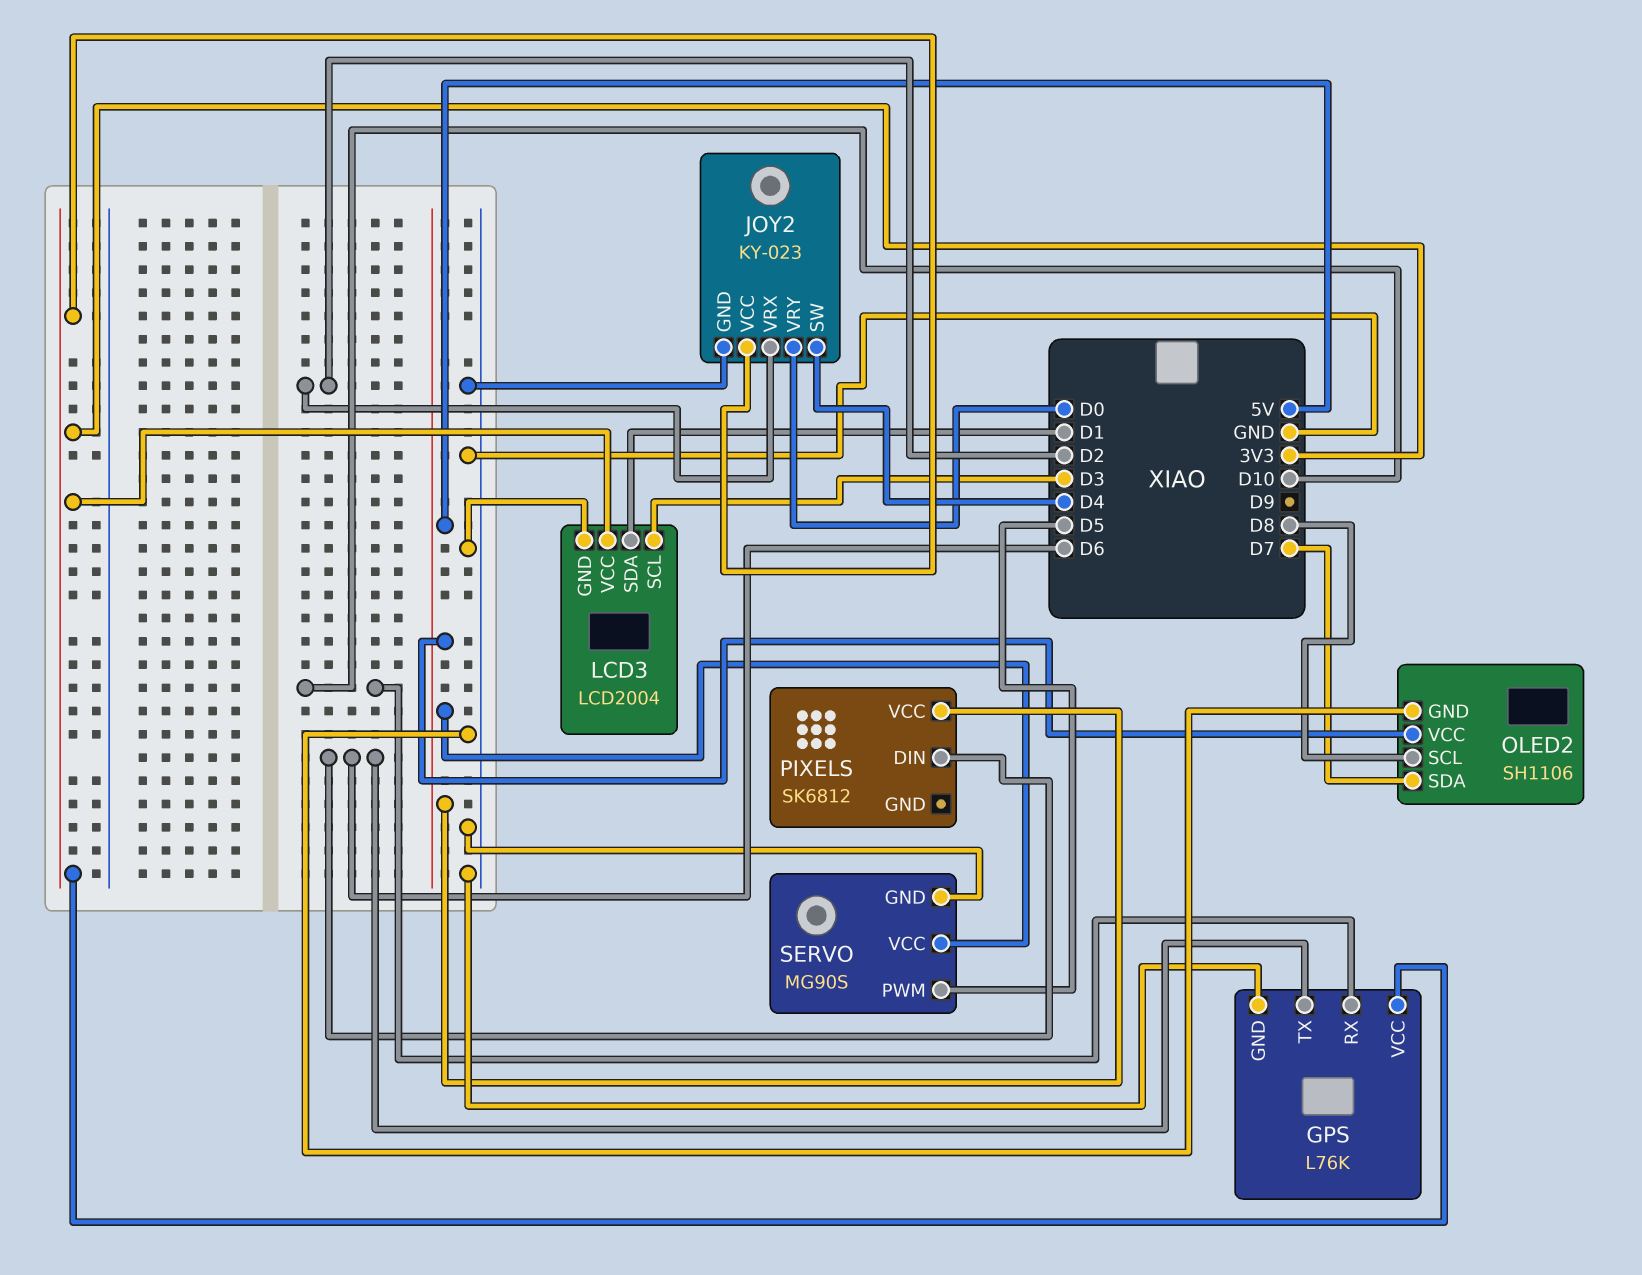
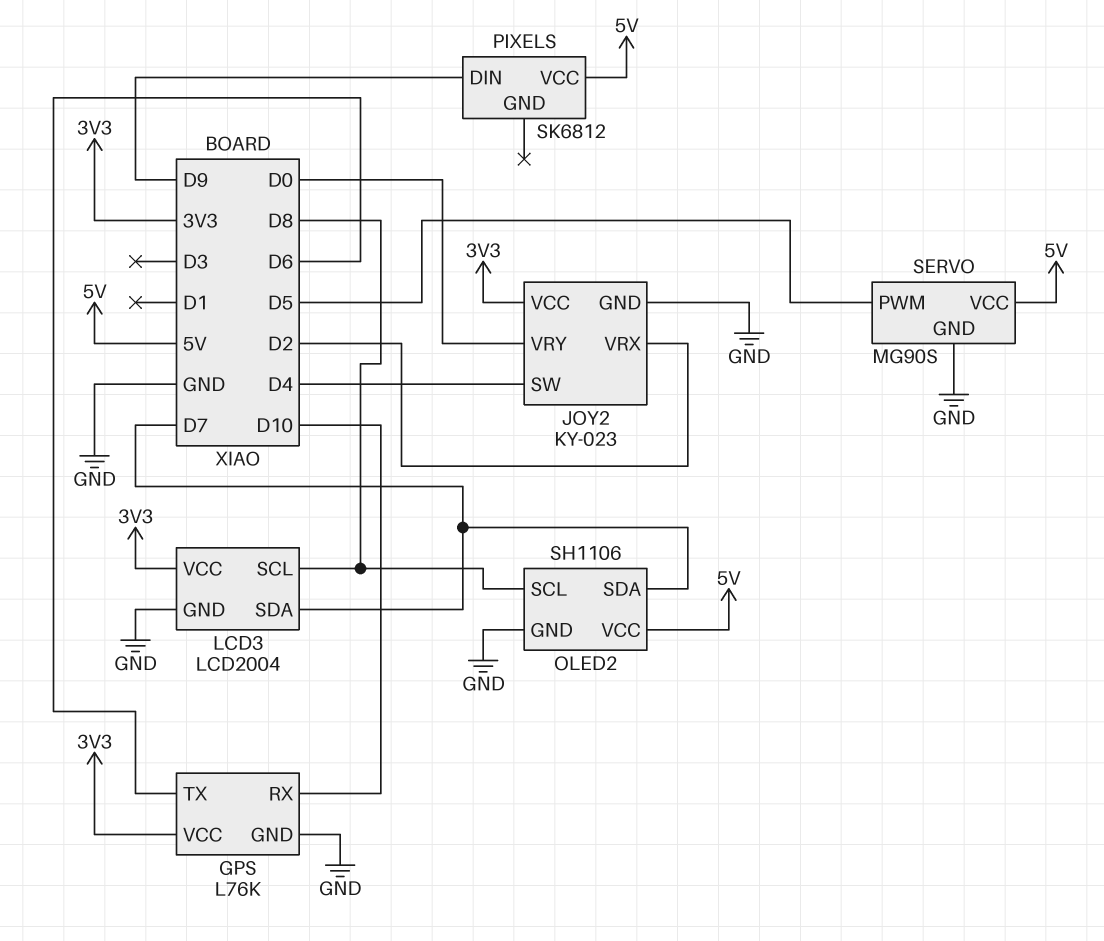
LCD3 pin SCL: D3 -> D8
LCD3 pin SDA: D1 -> D7
PIXELS pin DIN: D6 -> D9

